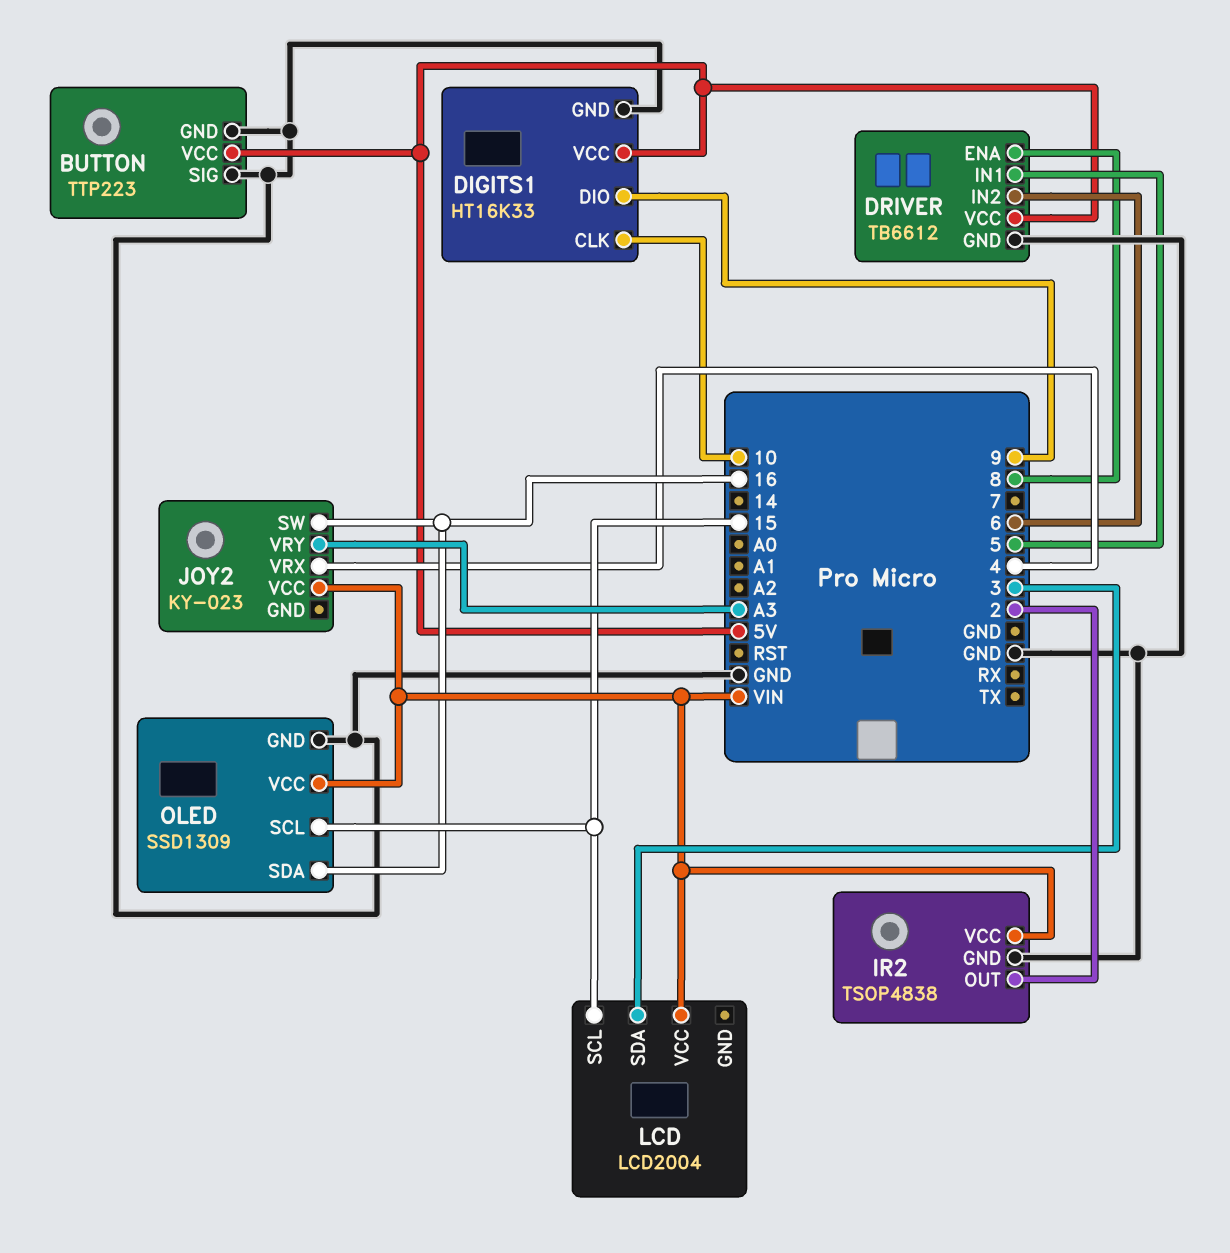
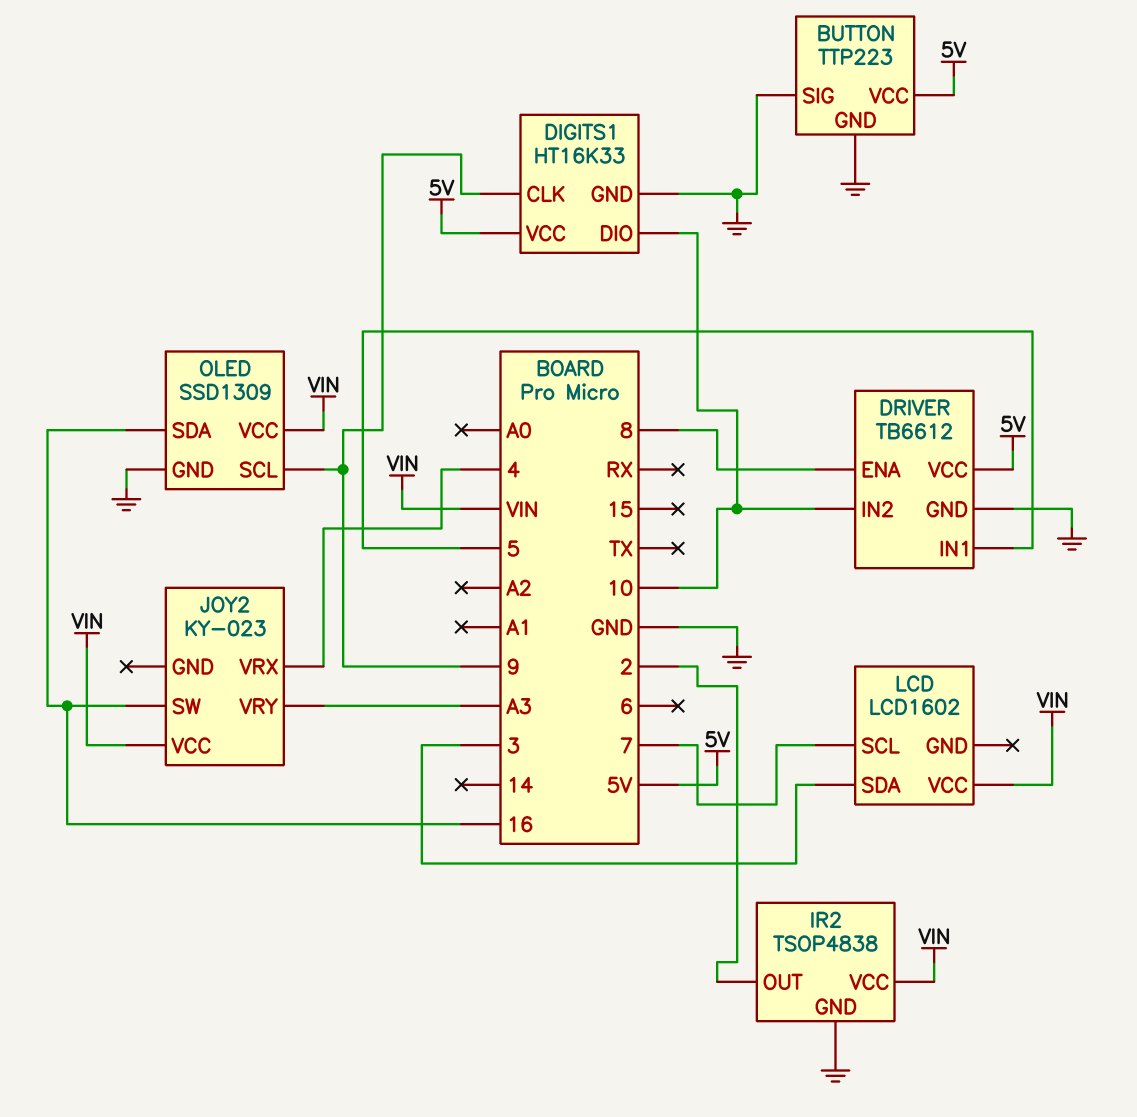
DIGITS1 pin CLK: 10 -> 9
DIGITS1 pin DIO: 9 -> 10
DRIVER pin IN2: 6 -> 10
LCD: LCD2004 -> LCD1602
LCD pin SCL: 15 -> 7
OLED pin SCL: 15 -> 9

